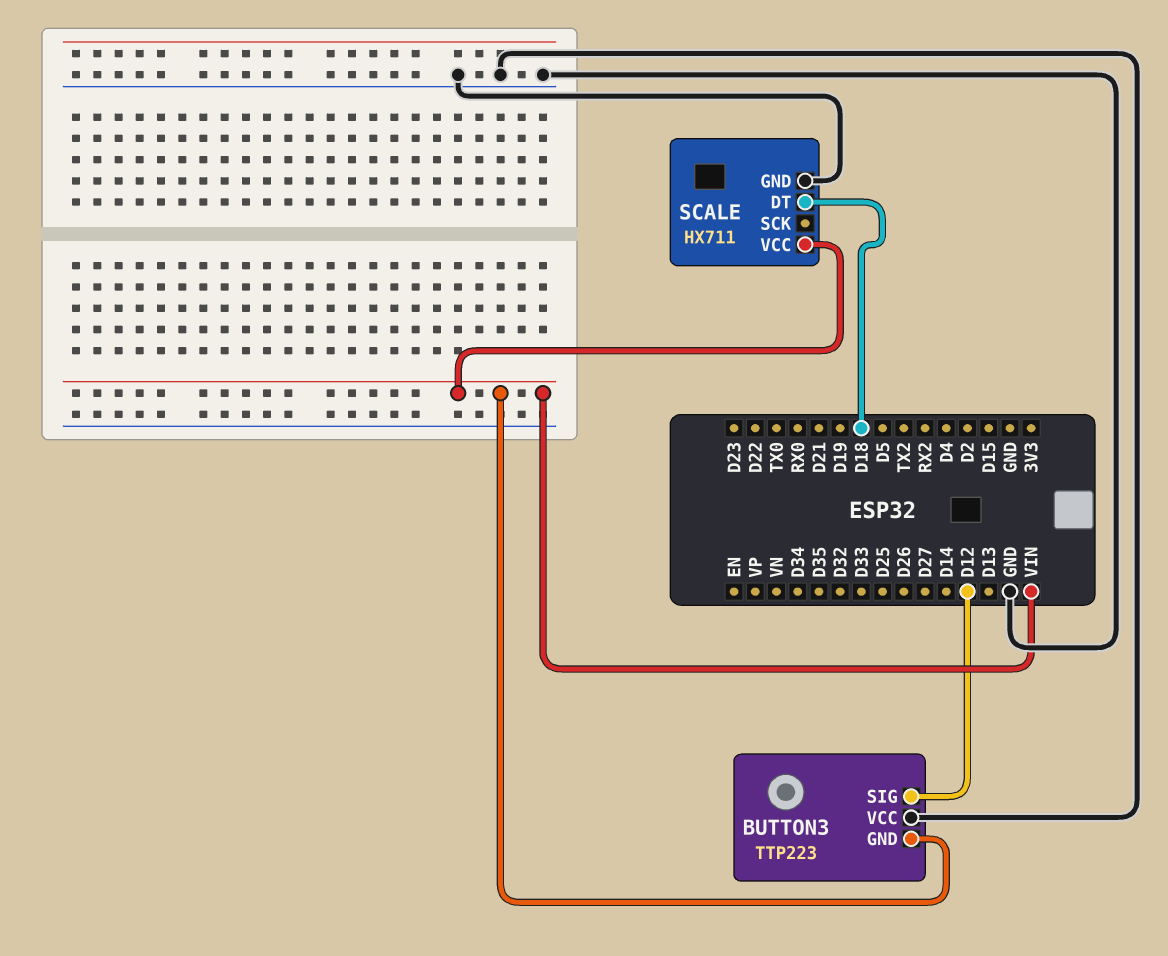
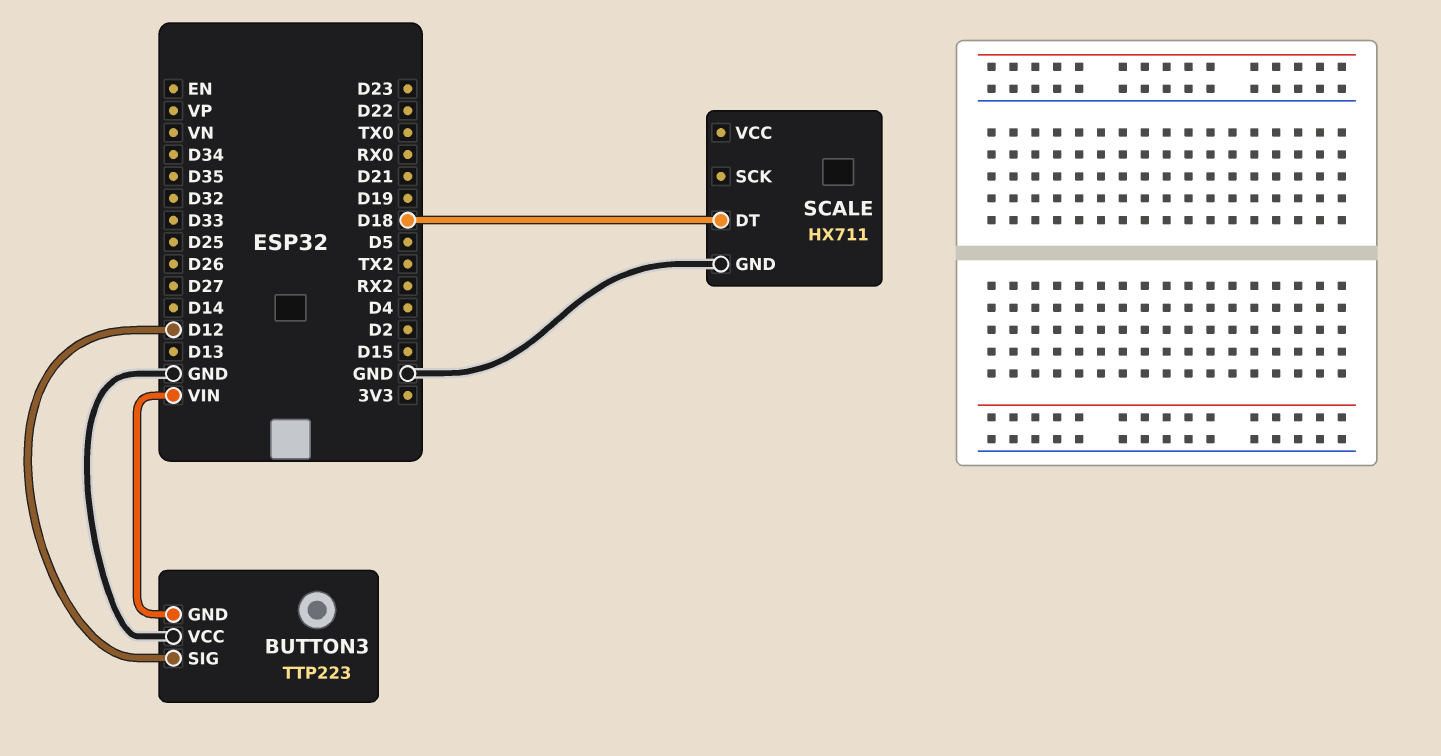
SCALE pin VCC: VIN -> none

